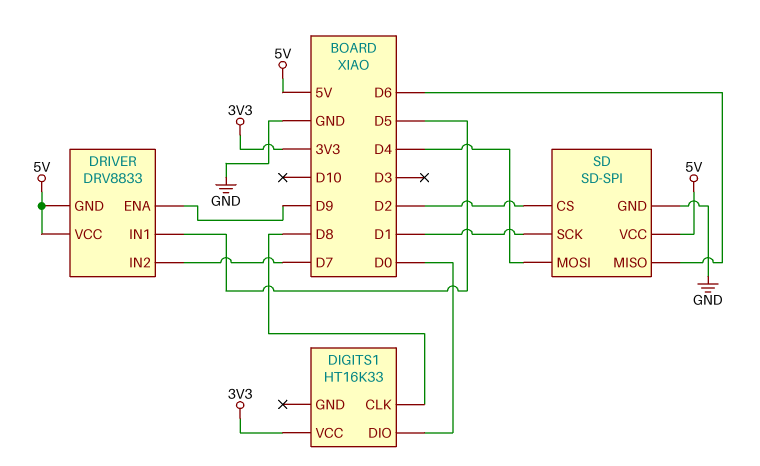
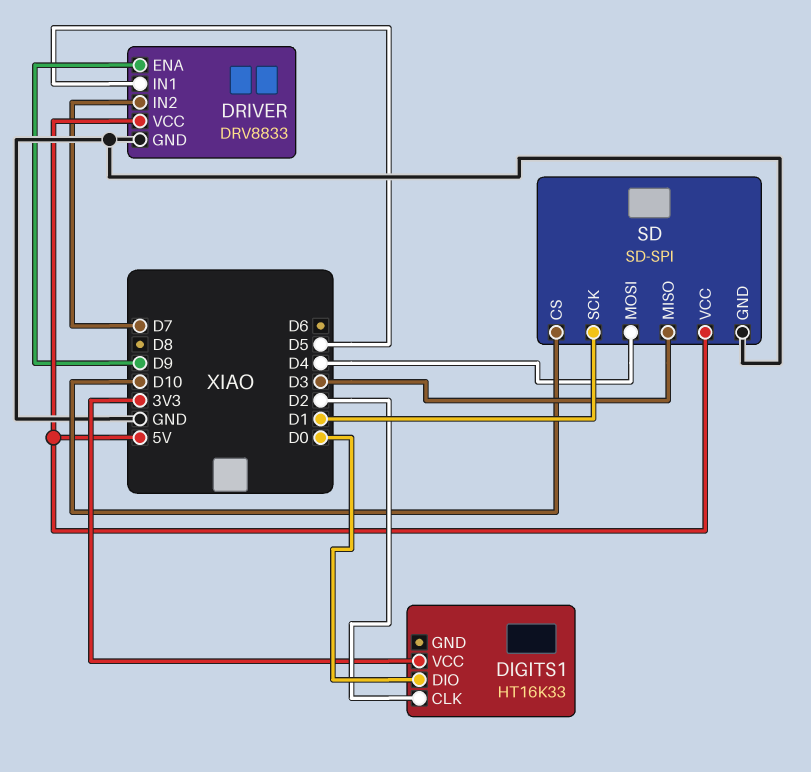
DIGITS1 pin CLK: D8 -> D2
DRIVER pin GND: 5V -> GND
SD pin CS: D2 -> D10
SD pin MISO: D6 -> D3

